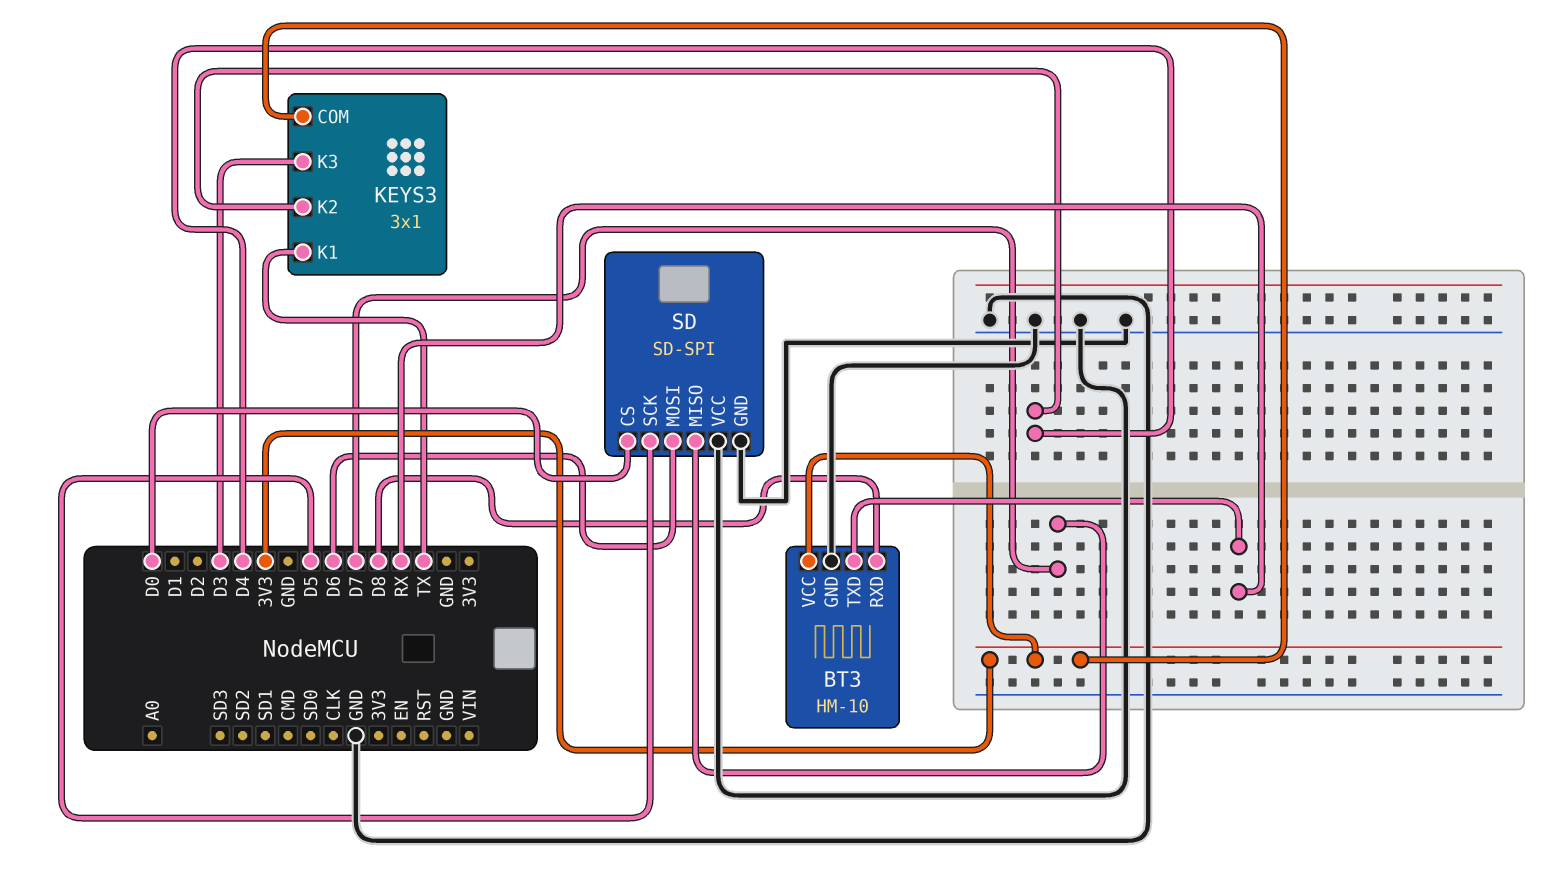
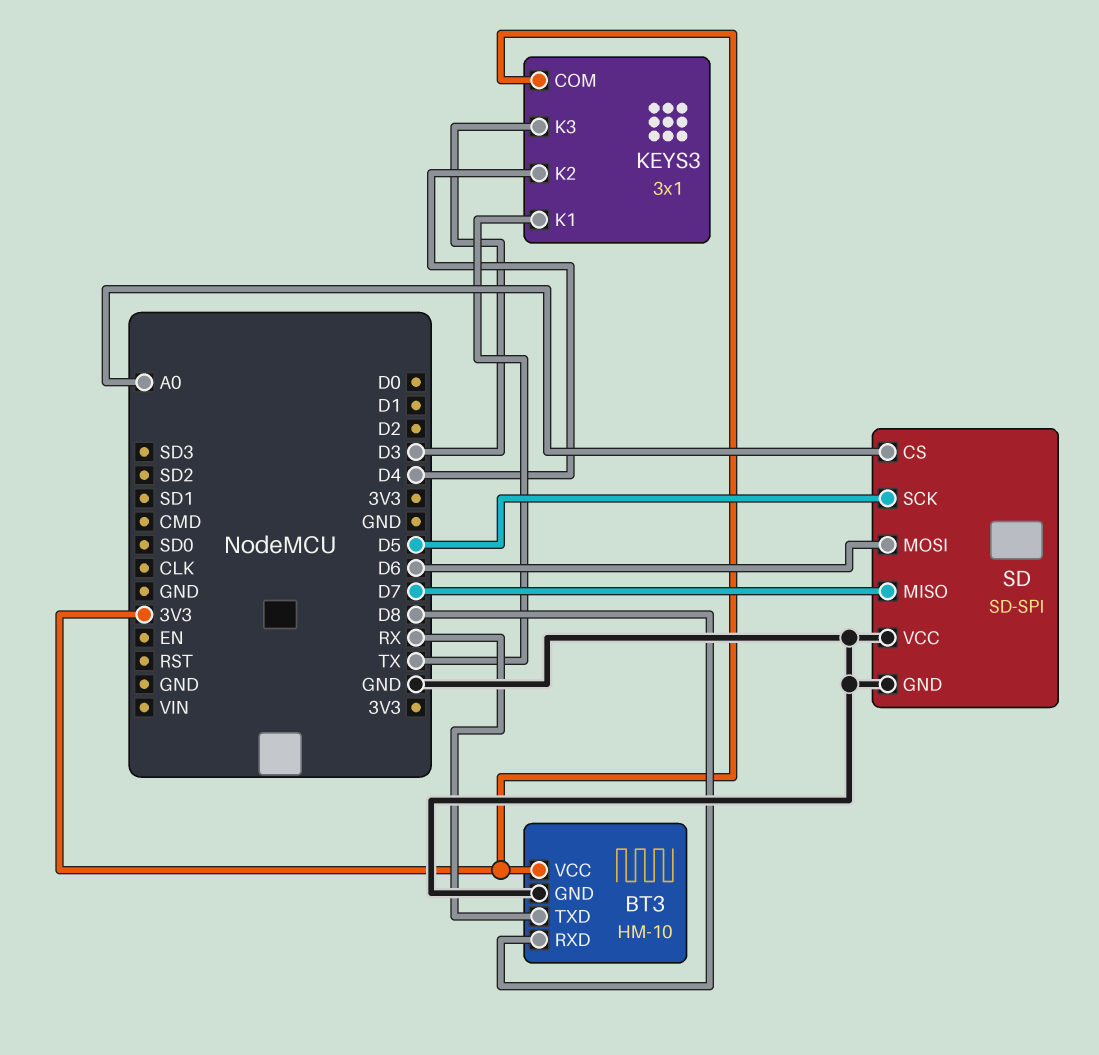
SD pin CS: D0 -> A0

